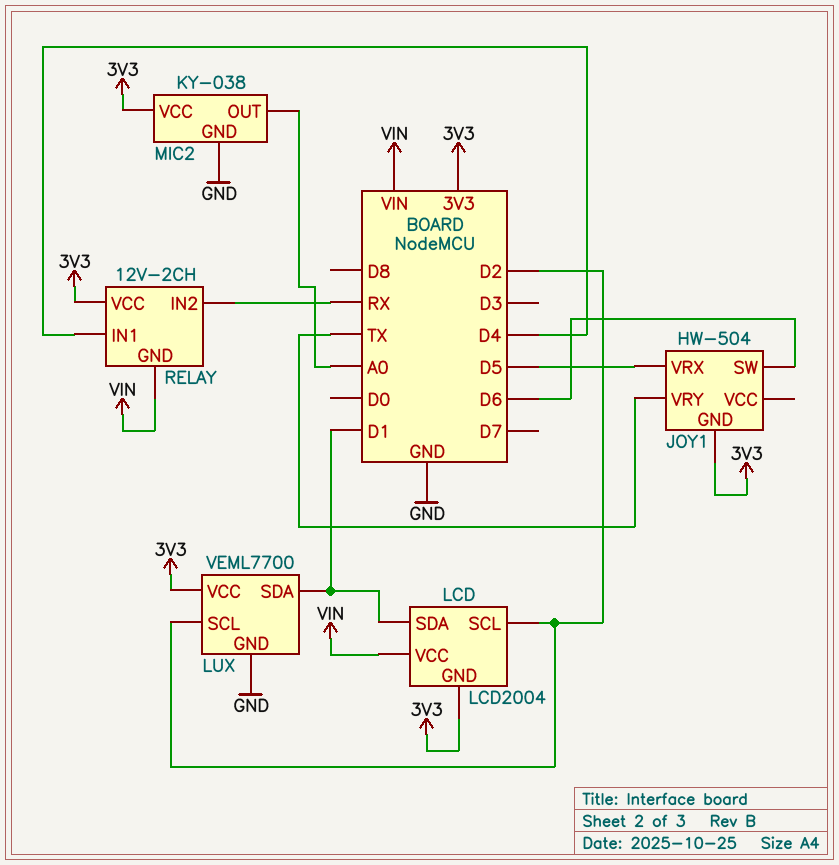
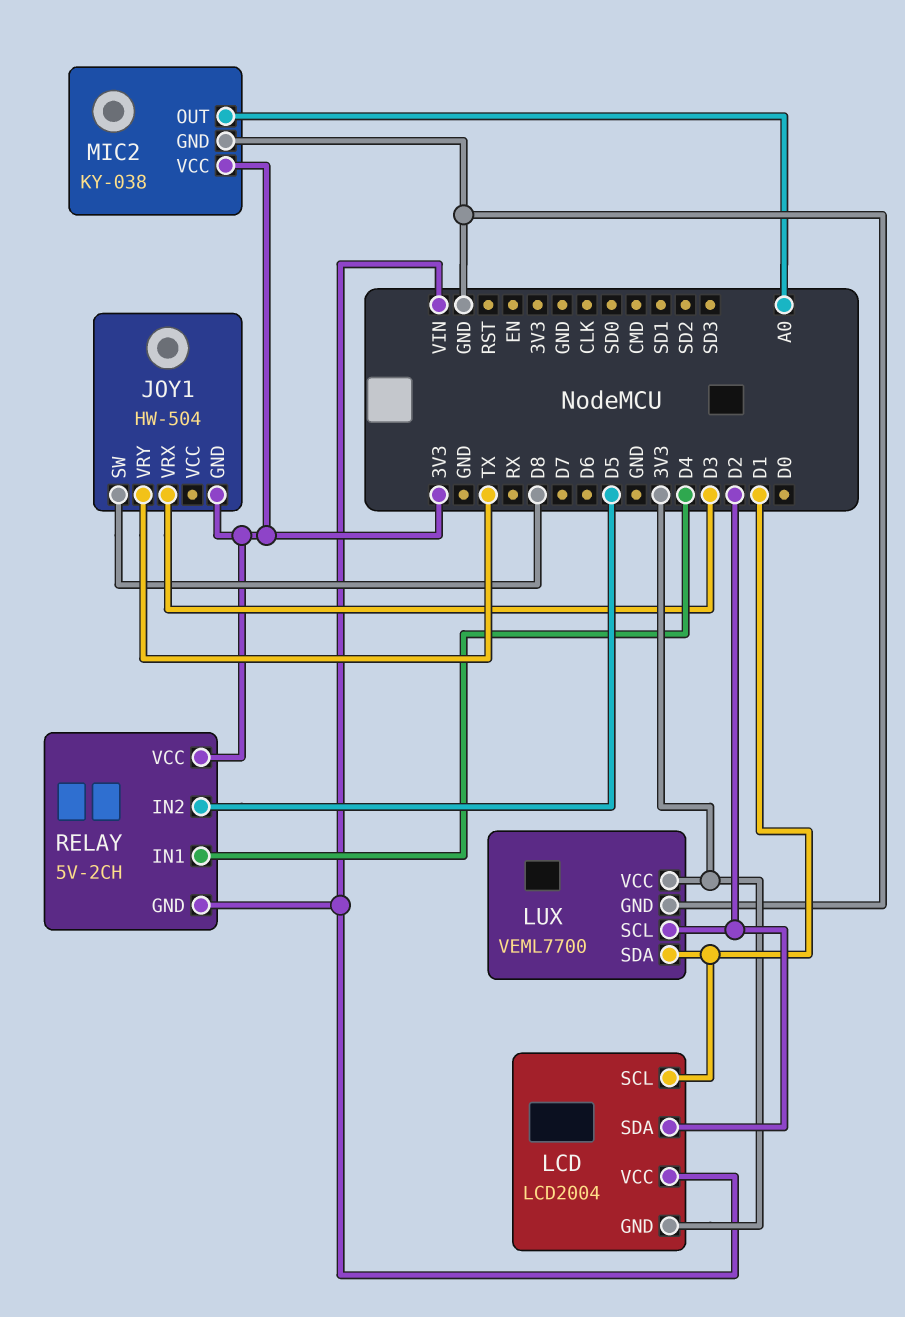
JOY1 pin SW: D6 -> D8
JOY1 pin VRX: D5 -> D3
LCD pin SCL: D2 -> D1
LCD pin SDA: D1 -> D2
RELAY: 12V-2CH -> 5V-2CH
RELAY pin IN2: RX -> D5

